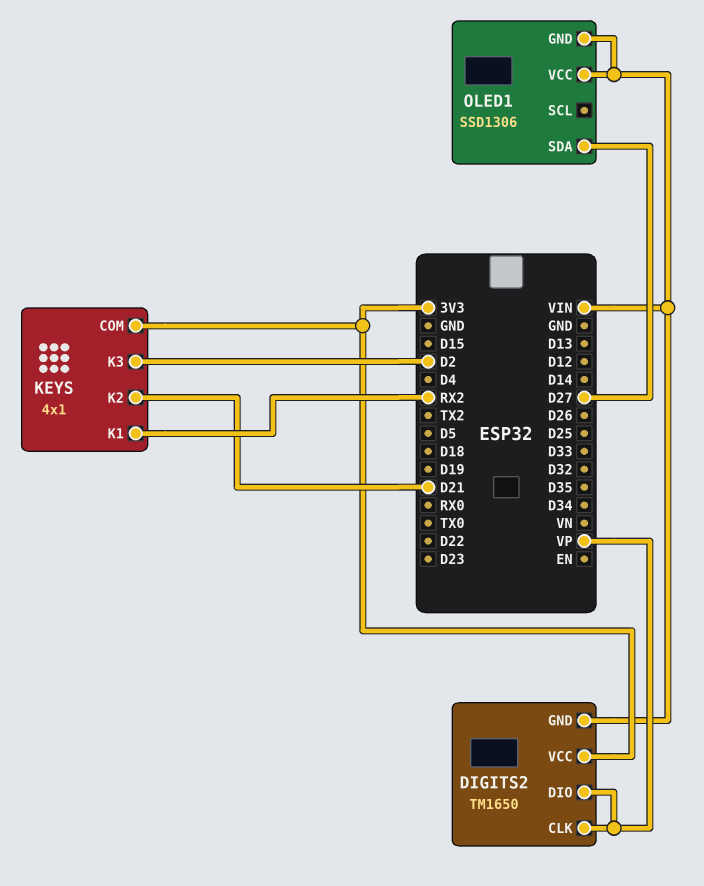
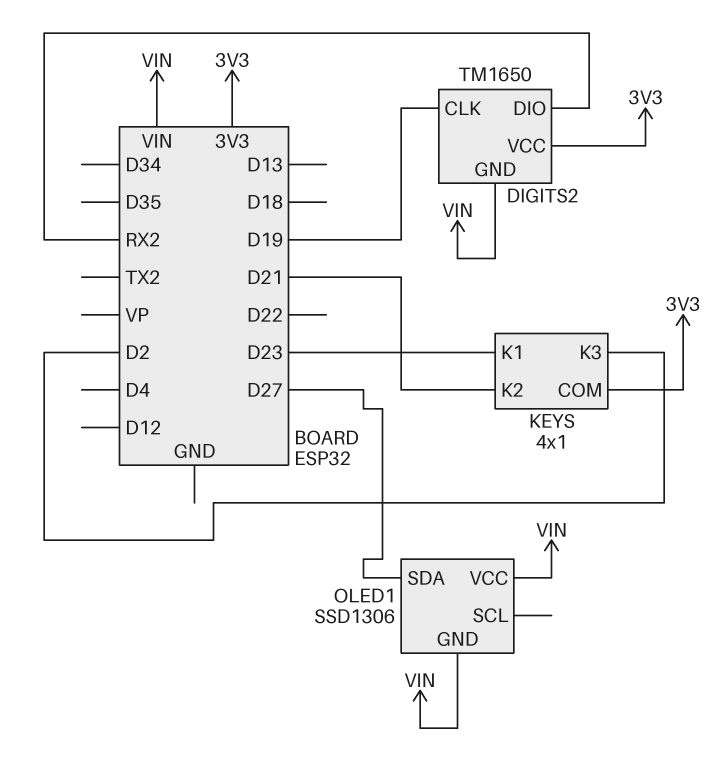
DIGITS2 pin CLK: VP -> D19
DIGITS2 pin DIO: VP -> RX2
KEYS pin K1: RX2 -> D23

